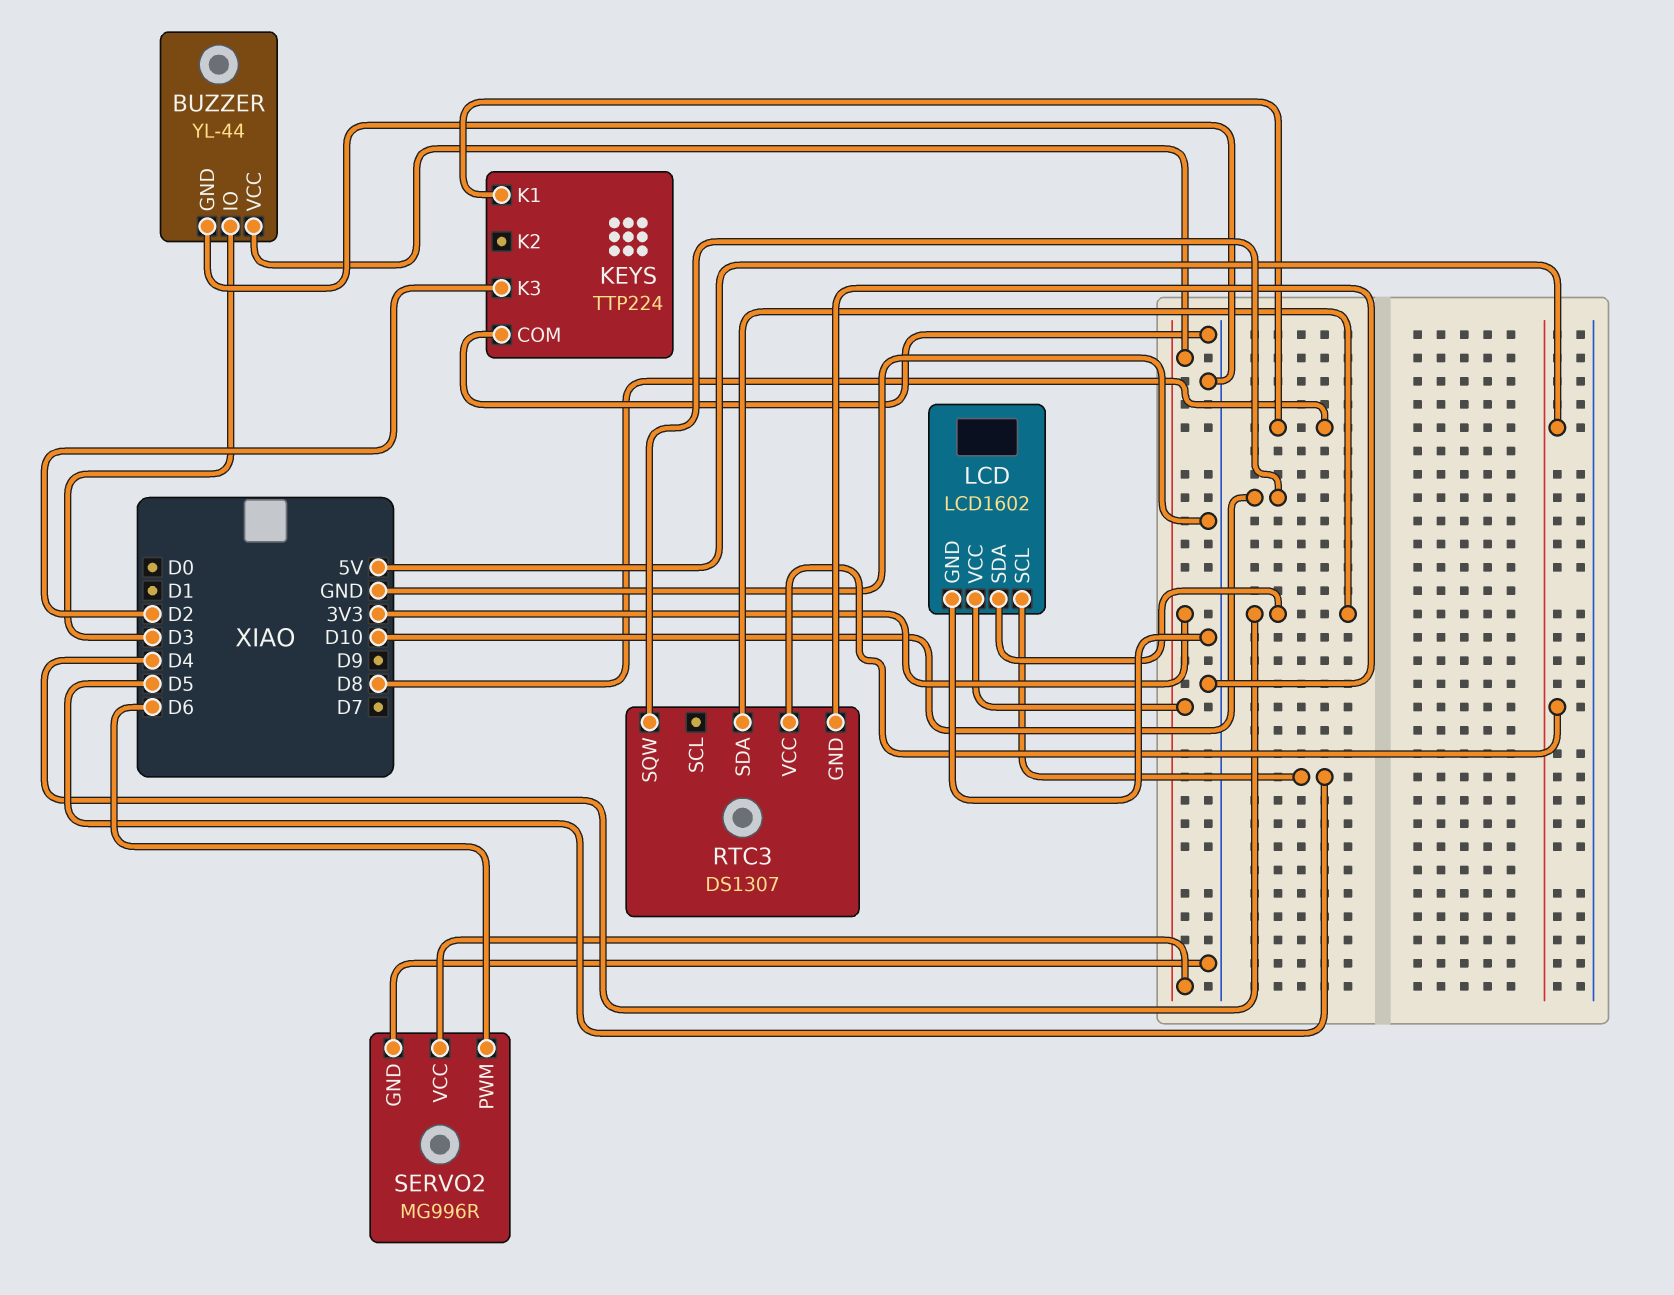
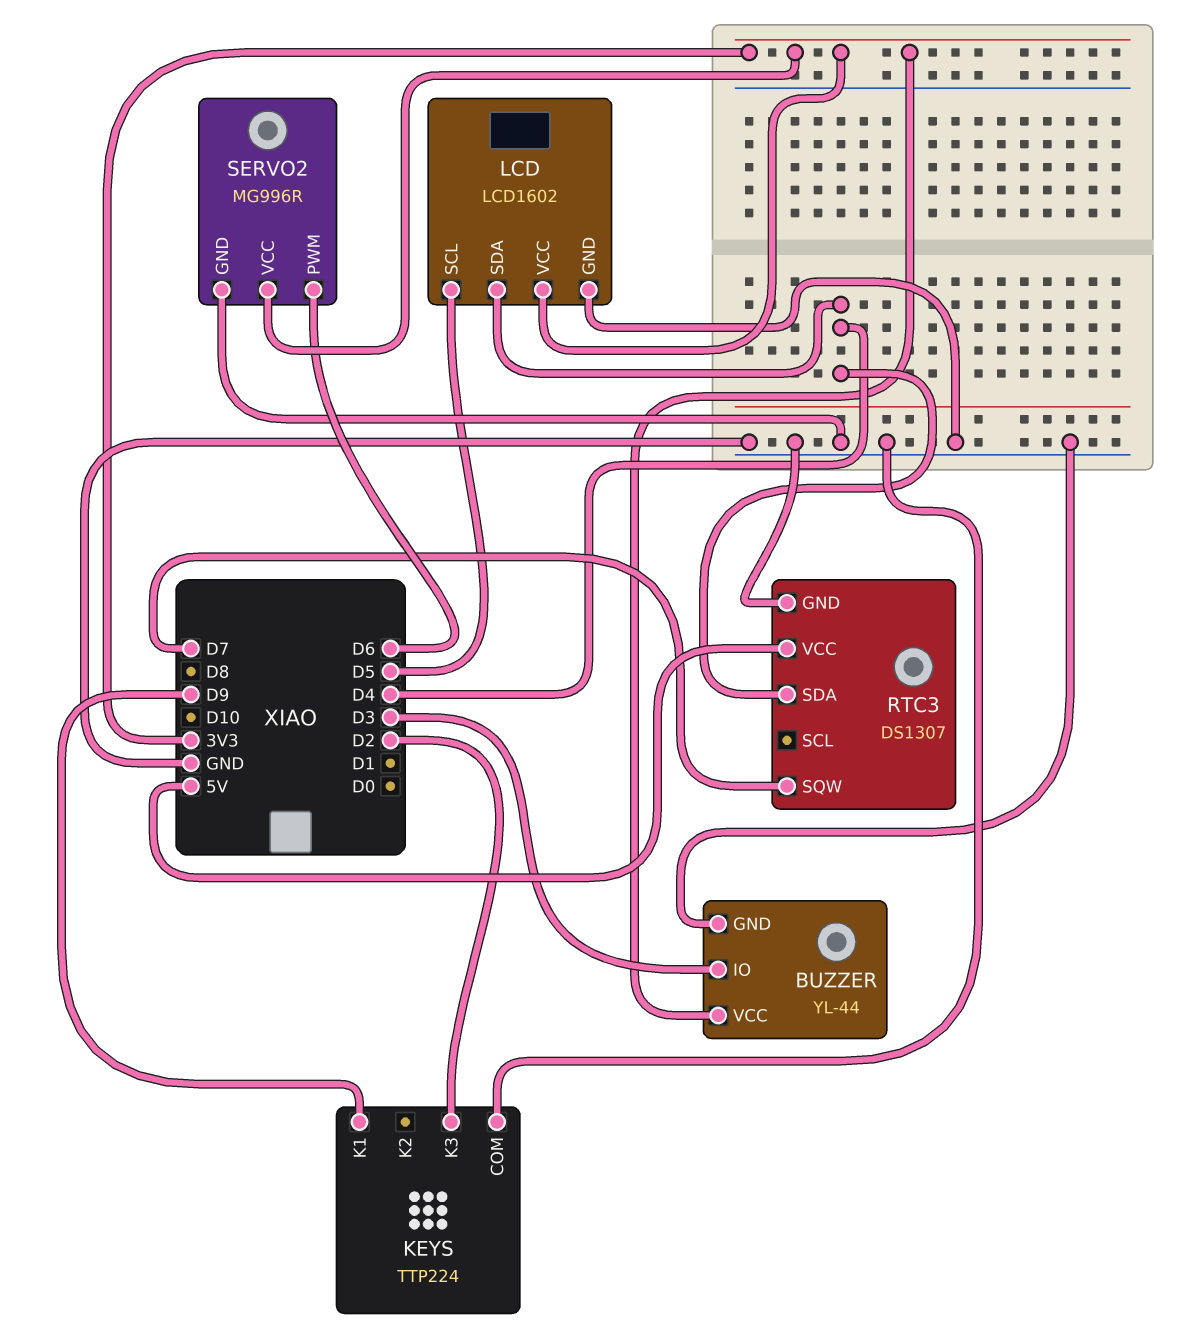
KEYS pin K1: D8 -> D9
RTC3 pin SQW: D10 -> D7

